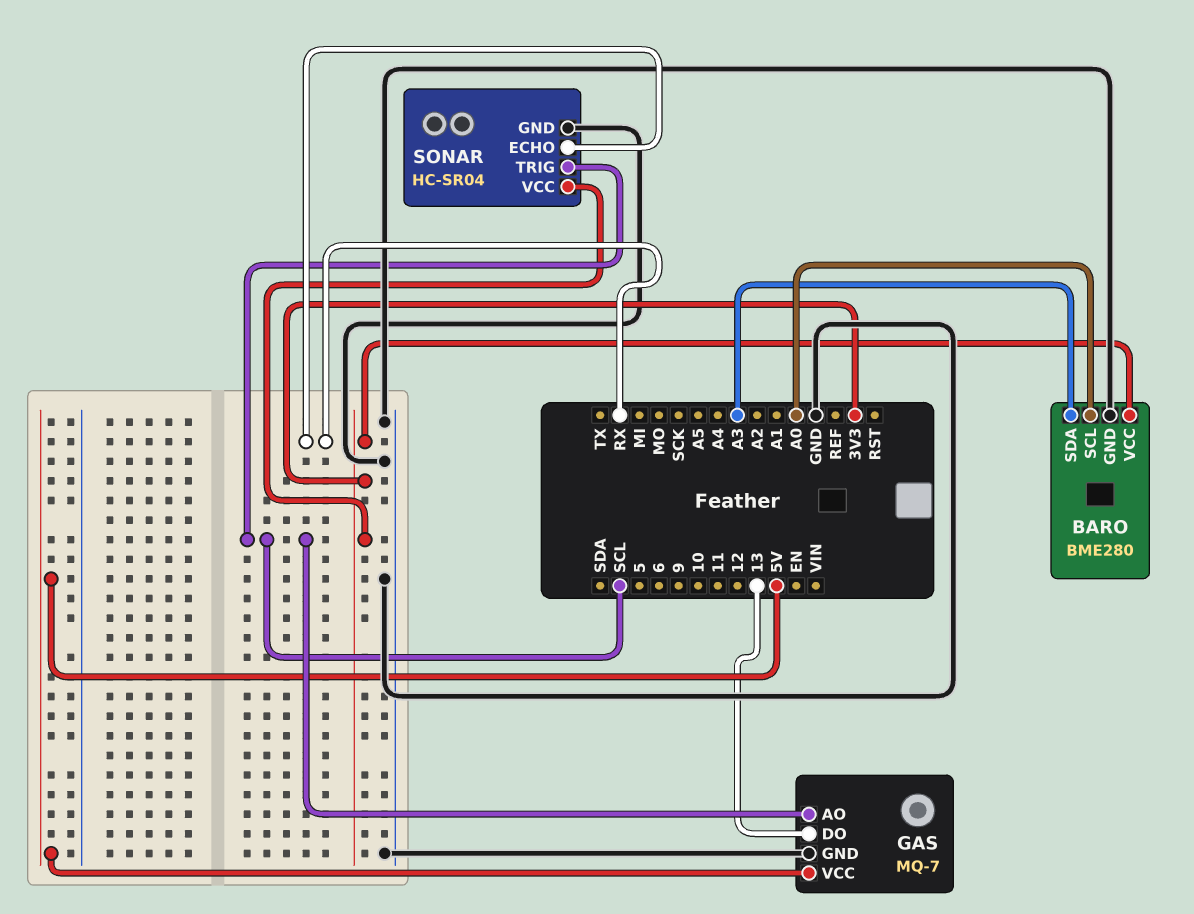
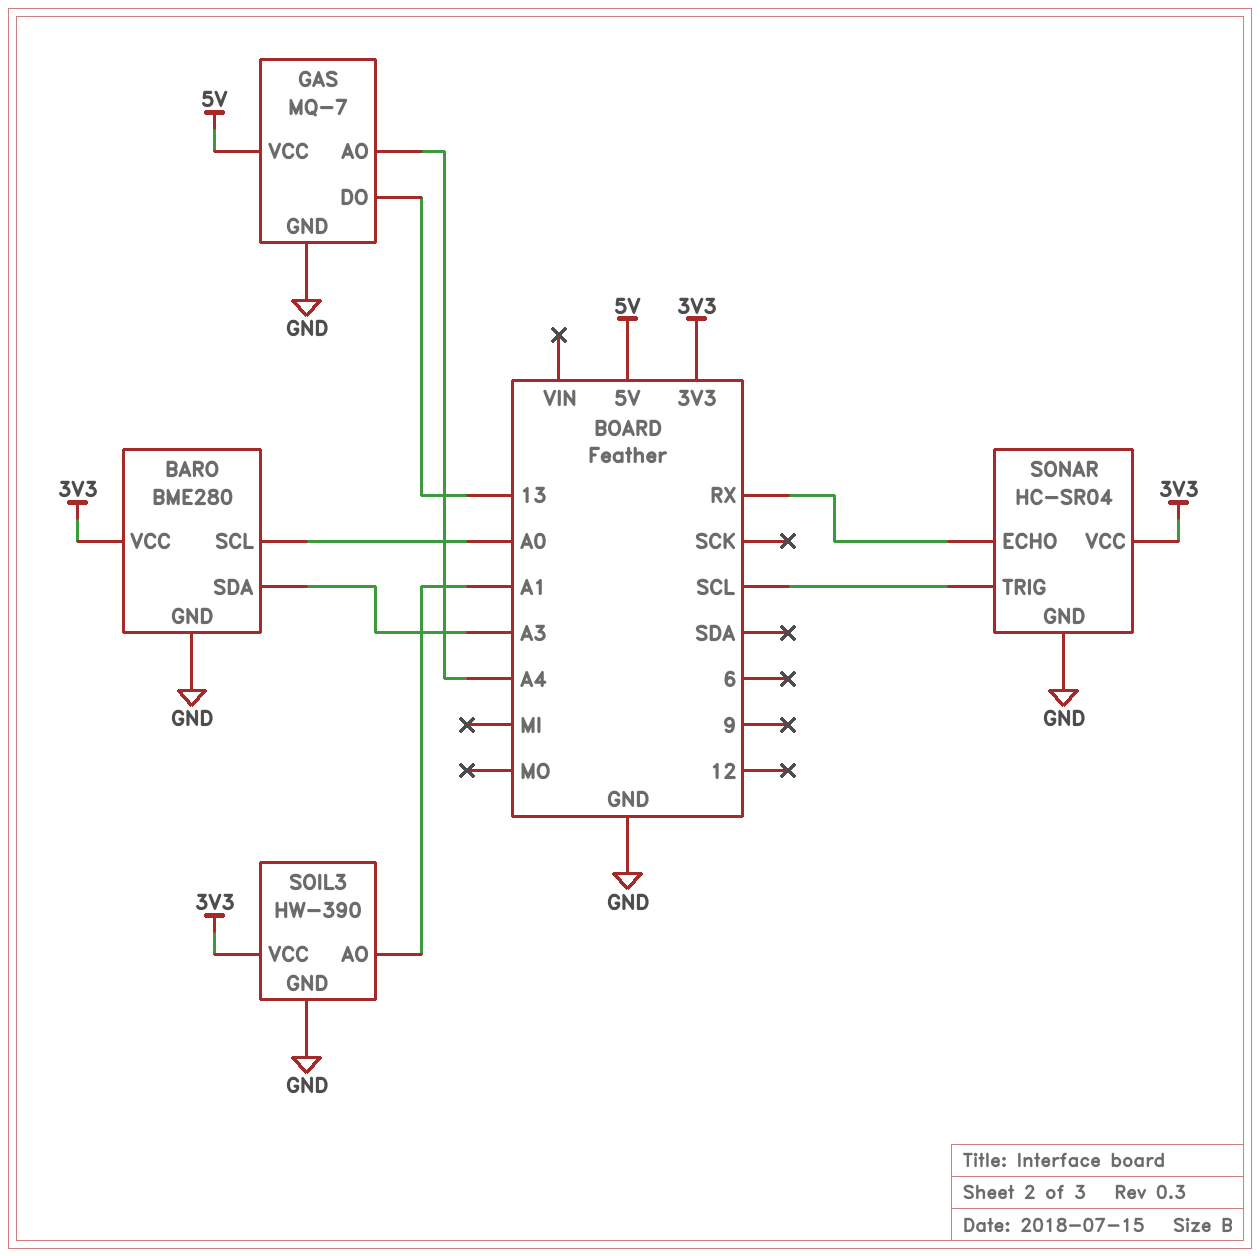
GAS pin AO: SCL -> A4
SOIL3: none -> HW-390
SOIL3 pin AO: none -> A1
SOIL3 pin GND: none -> GND
SOIL3 pin VCC: none -> 3V3

